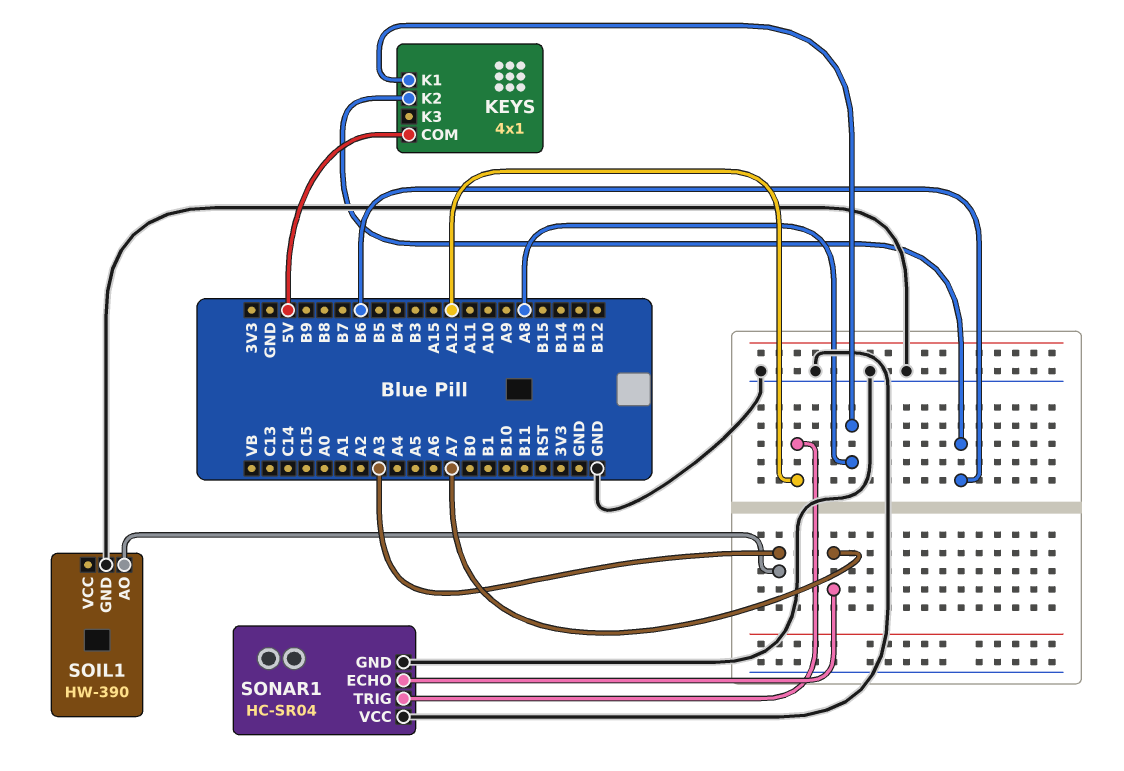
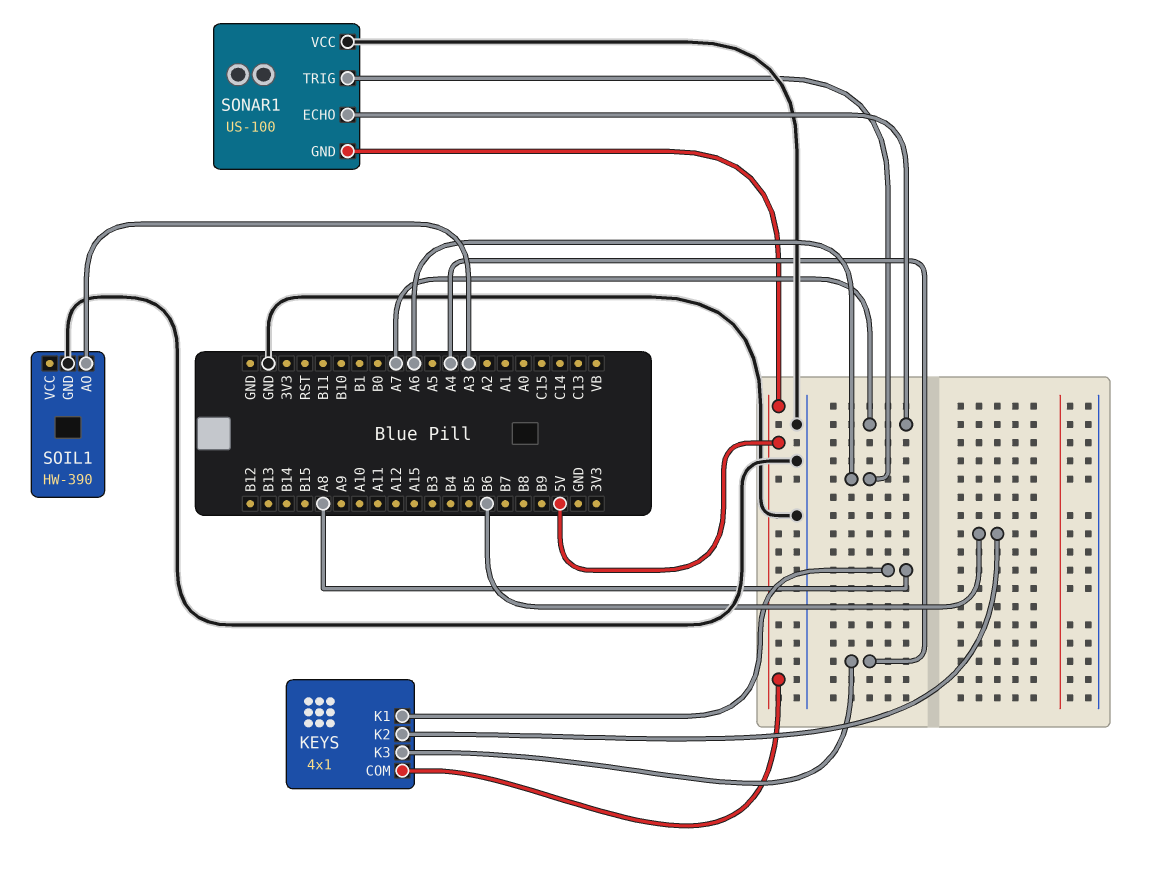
KEYS pin K3: none -> A4
SONAR1: HC-SR04 -> US-100
SONAR1 pin GND: GND -> 5V
SONAR1 pin TRIG: A12 -> A6

